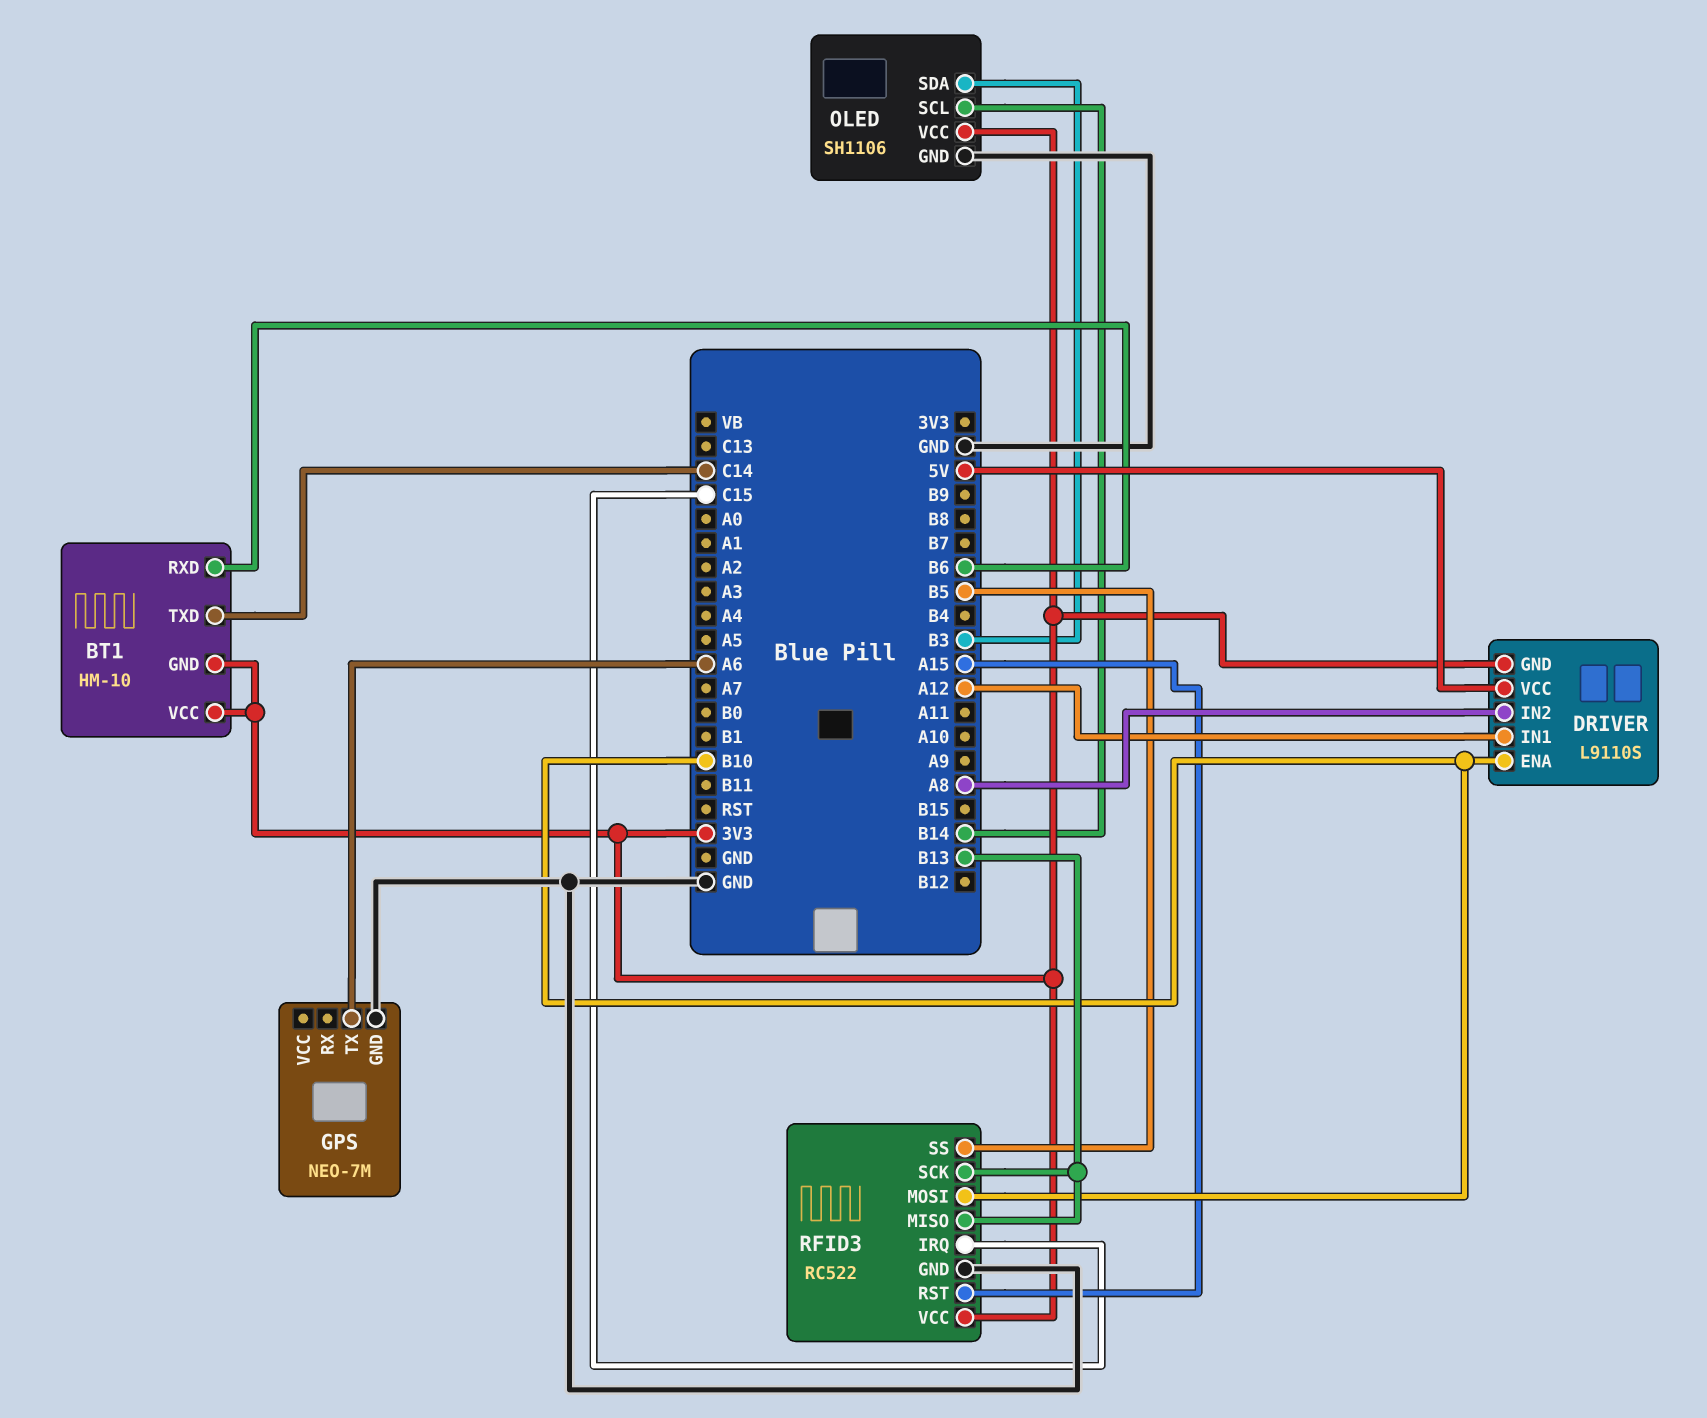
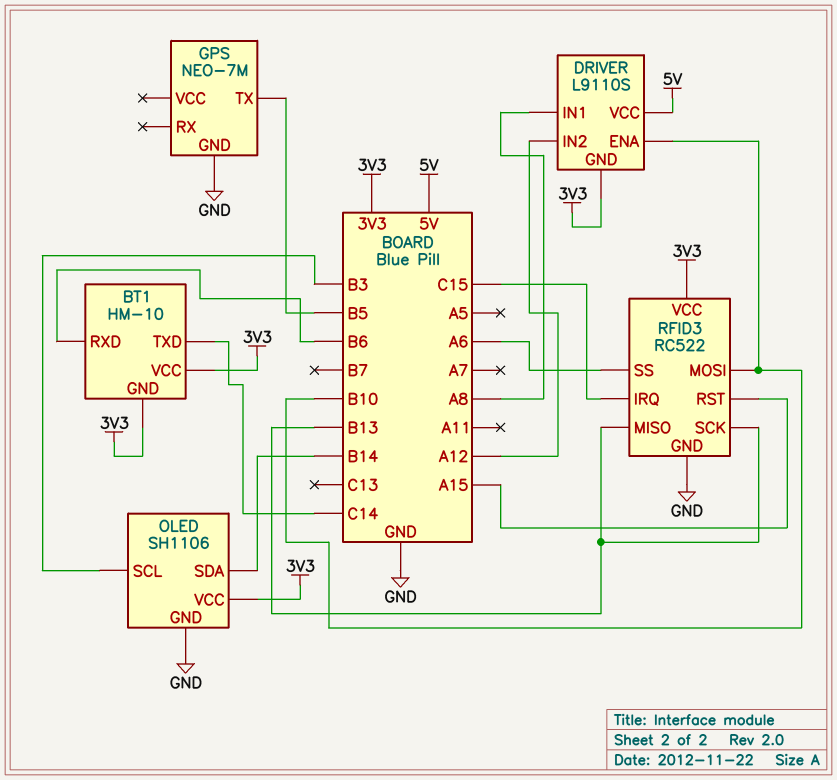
DRIVER pin IN1: A12 -> A8
DRIVER pin IN2: A8 -> A12
GPS pin TX: A6 -> B5
OLED pin SCL: B14 -> B3
OLED pin SDA: B3 -> B14
RFID3 pin SS: B5 -> A6

